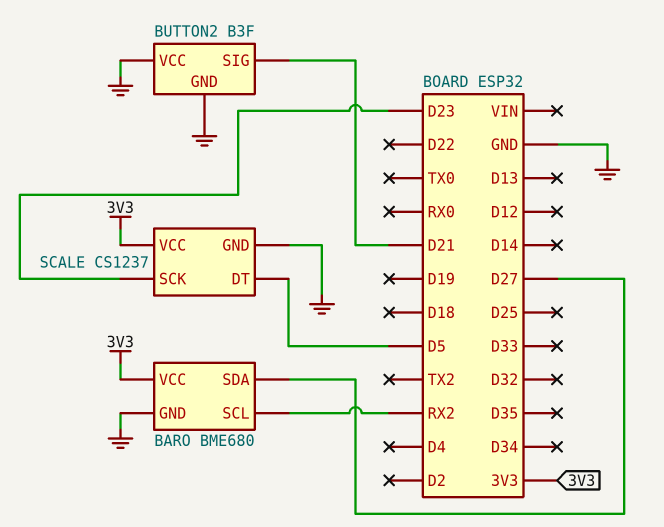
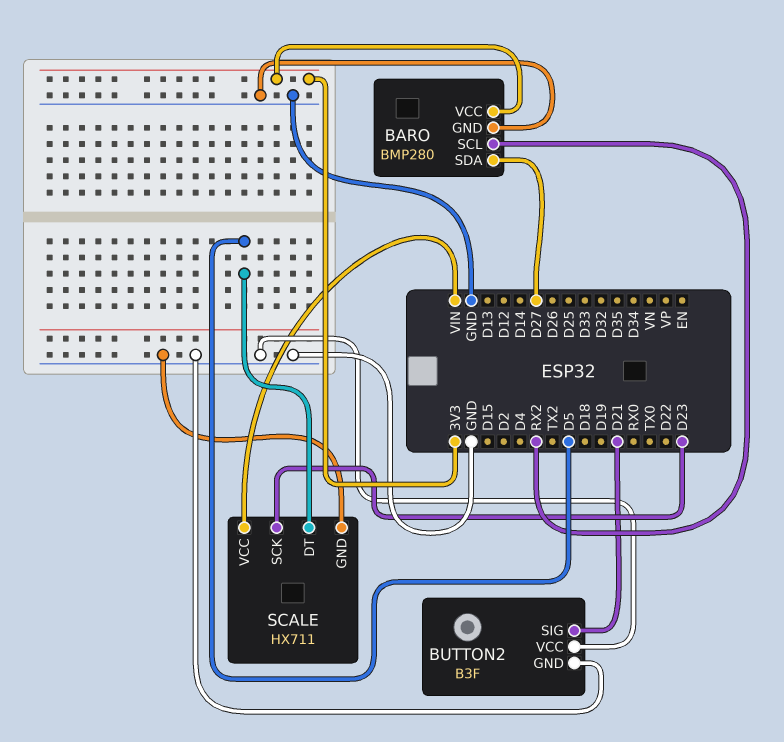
BARO: BME680 -> BMP280
SCALE: CS1237 -> HX711
SCALE pin VCC: 3V3 -> VIN

